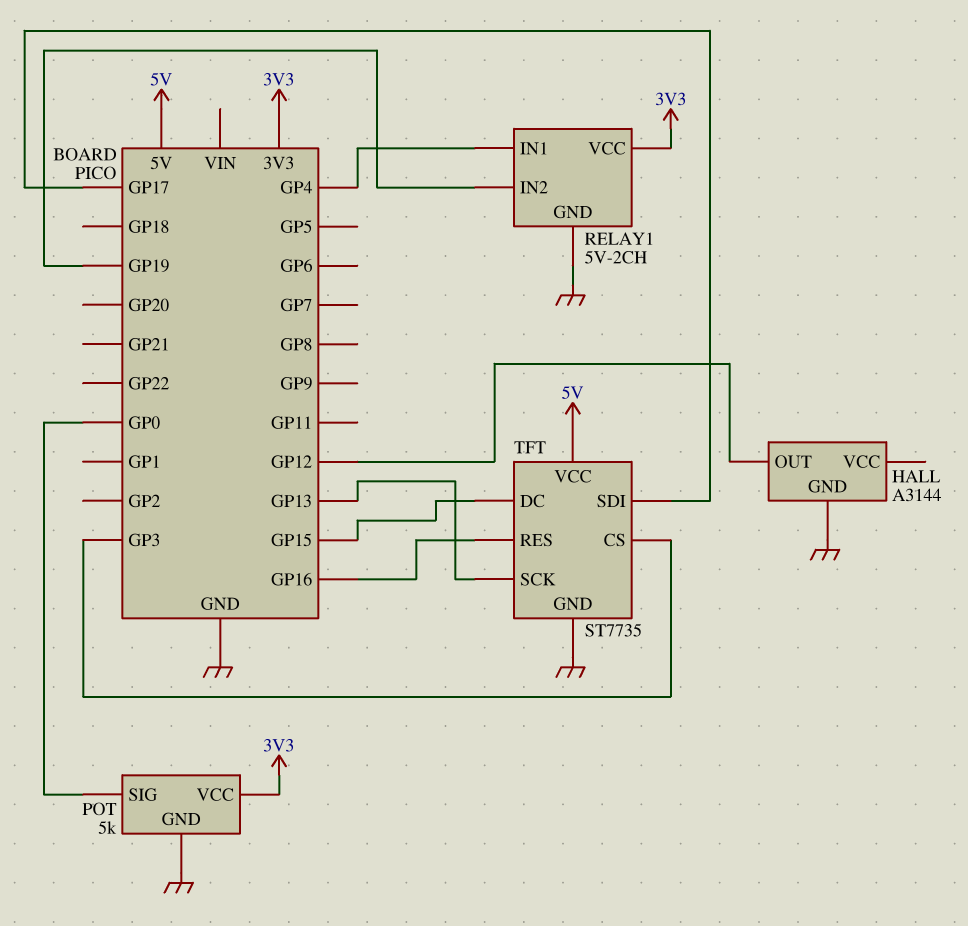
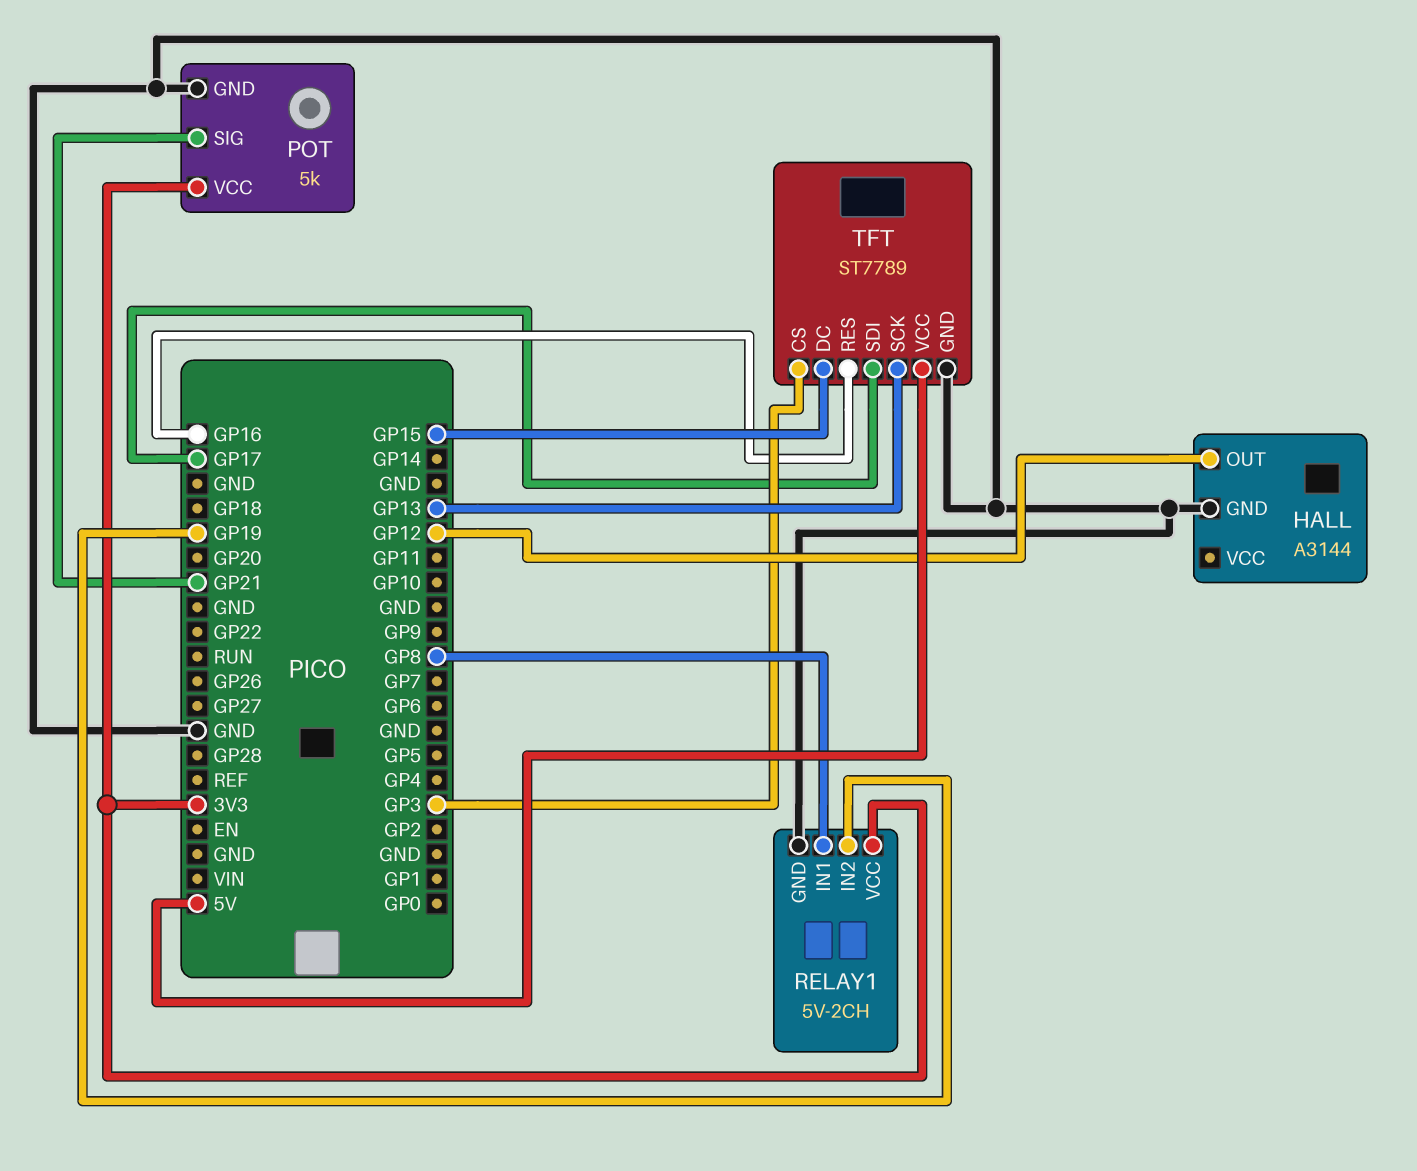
POT pin SIG: GP0 -> GP21
RELAY1 pin IN1: GP4 -> GP8
TFT: ST7735 -> ST7789

